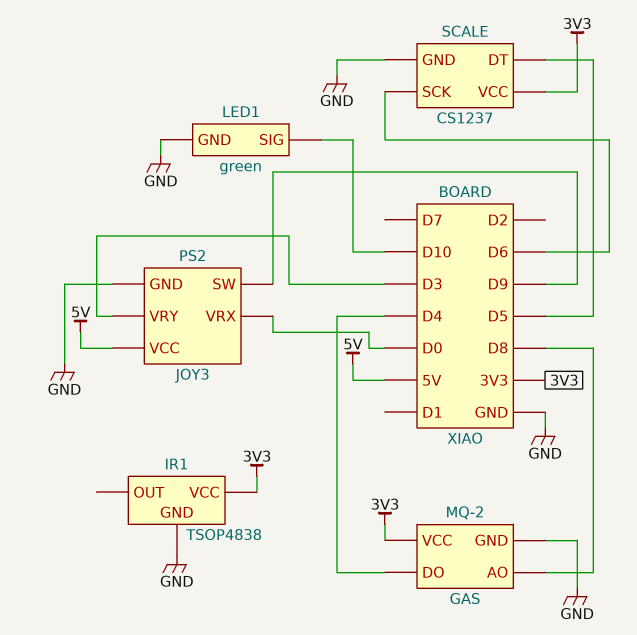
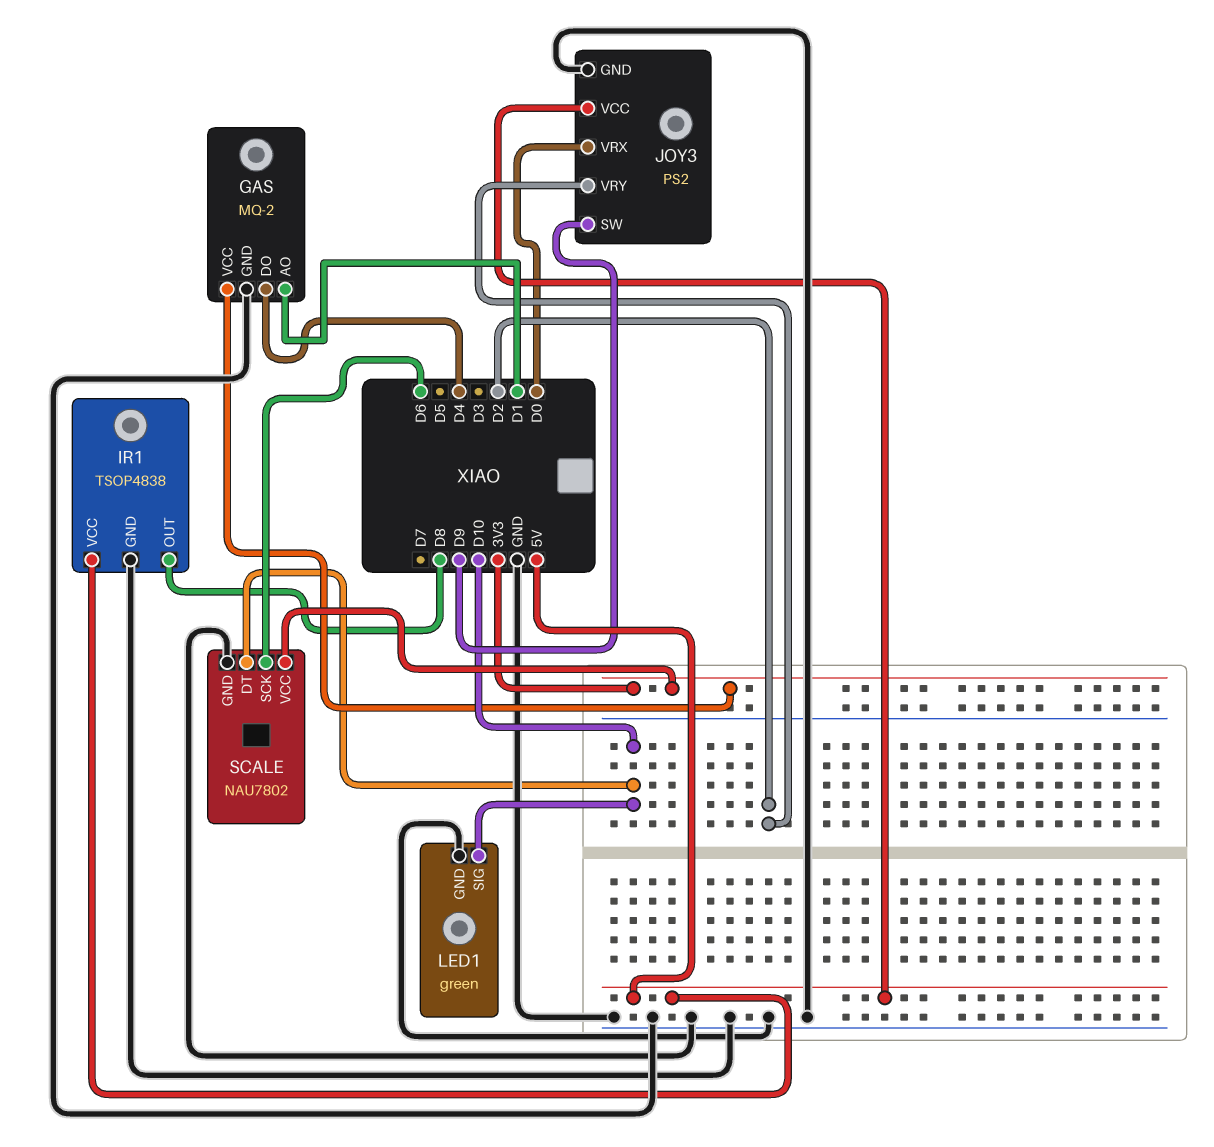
GAS pin AO: D8 -> D1
IR1 pin OUT: none -> D8
IR1 pin VCC: 3V3 -> 5V
JOY3 pin VRY: D3 -> D2
SCALE: CS1237 -> NAU7802
SCALE pin DT: D5 -> D10

